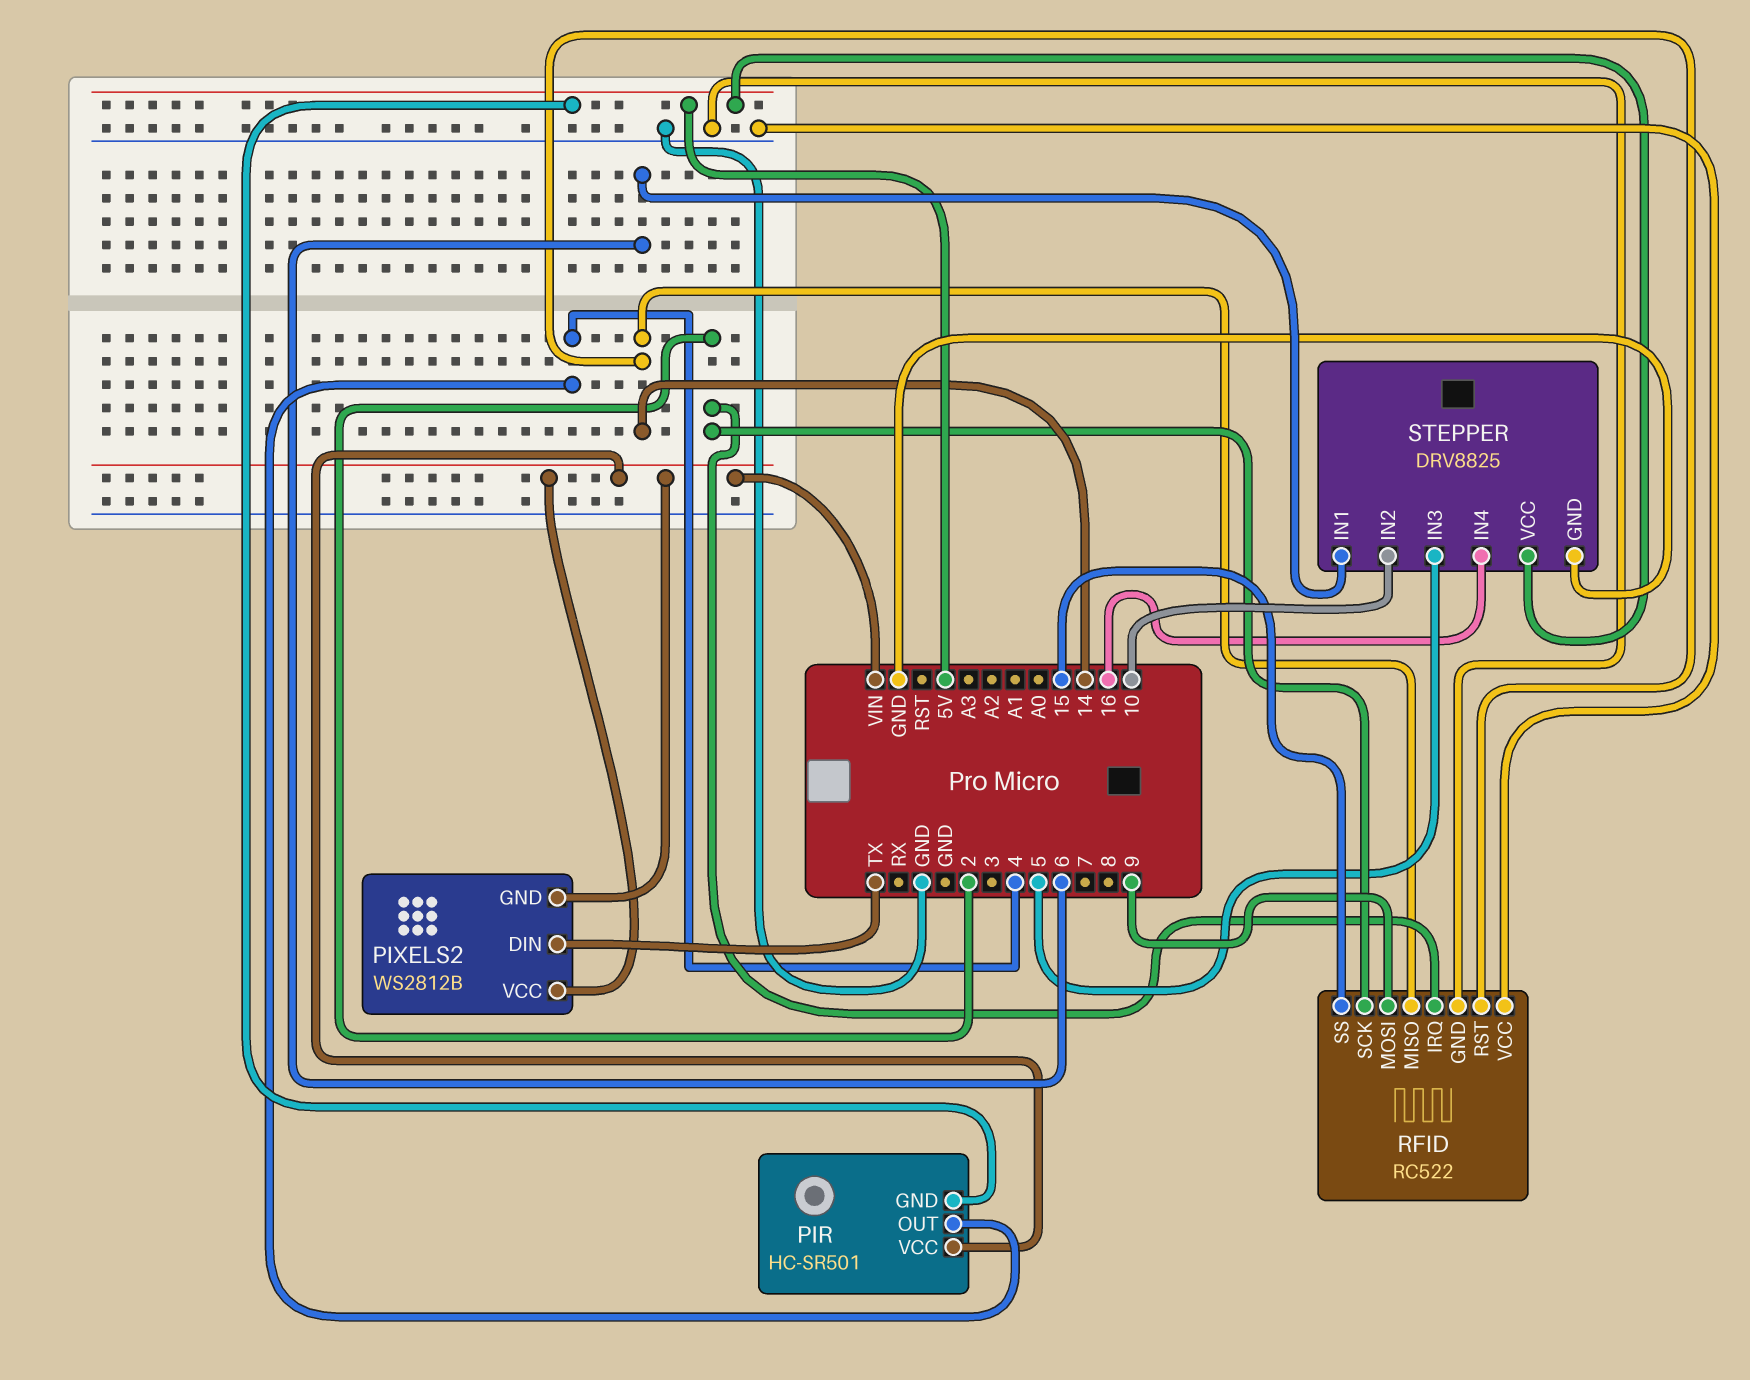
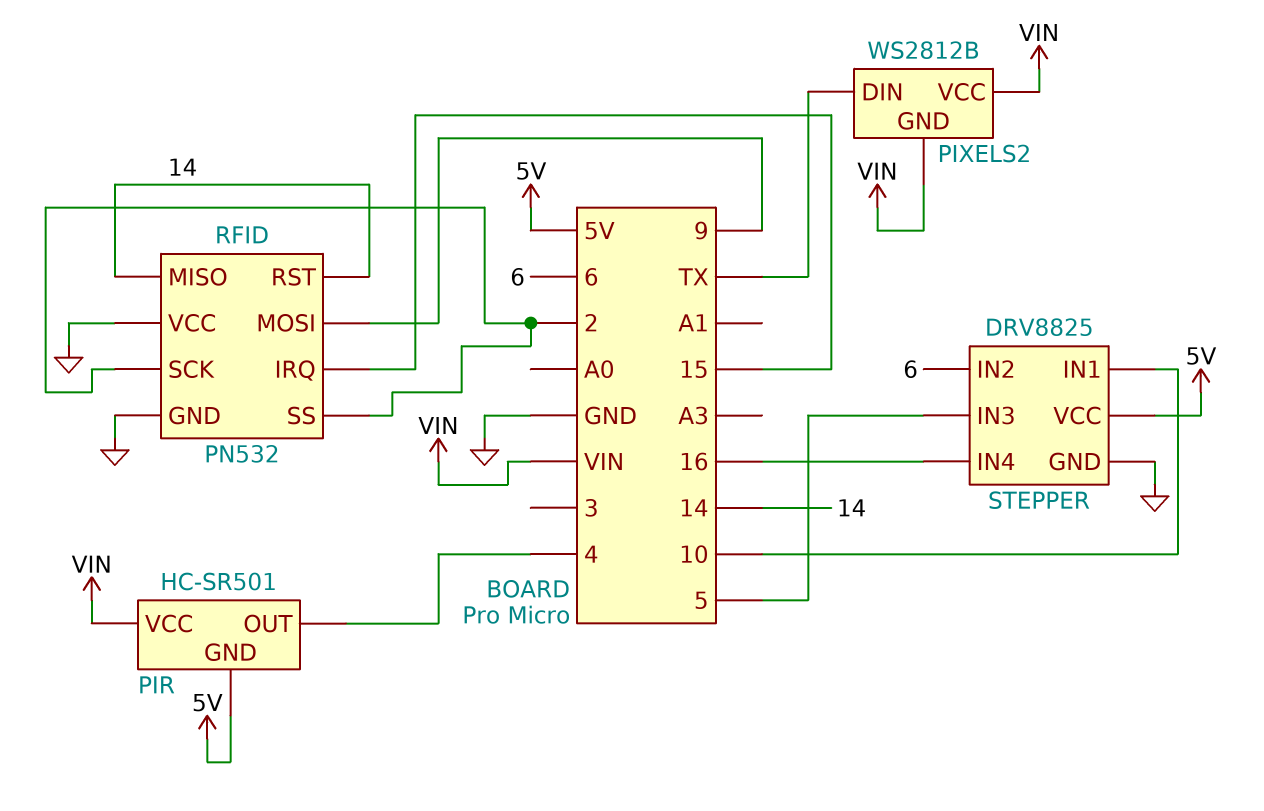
RFID: RC522 -> PN532
RFID pin IRQ: 2 -> 15
RFID pin SS: 15 -> 2
STEPPER pin IN1: 6 -> 10
STEPPER pin IN2: 10 -> 6

